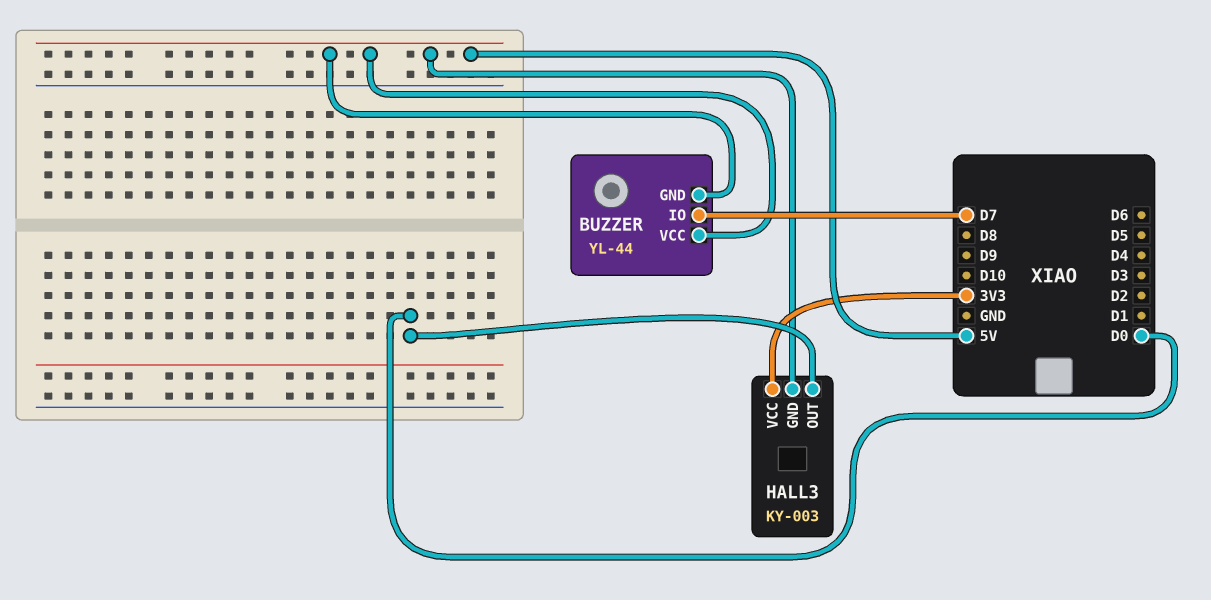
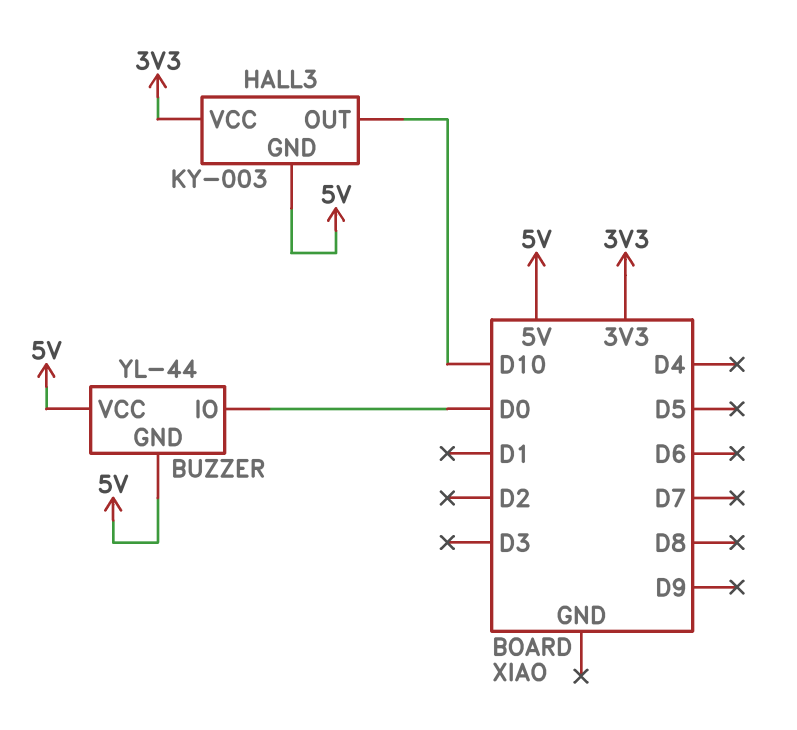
BUZZER pin IO: D7 -> D0
HALL3 pin OUT: D0 -> D10

